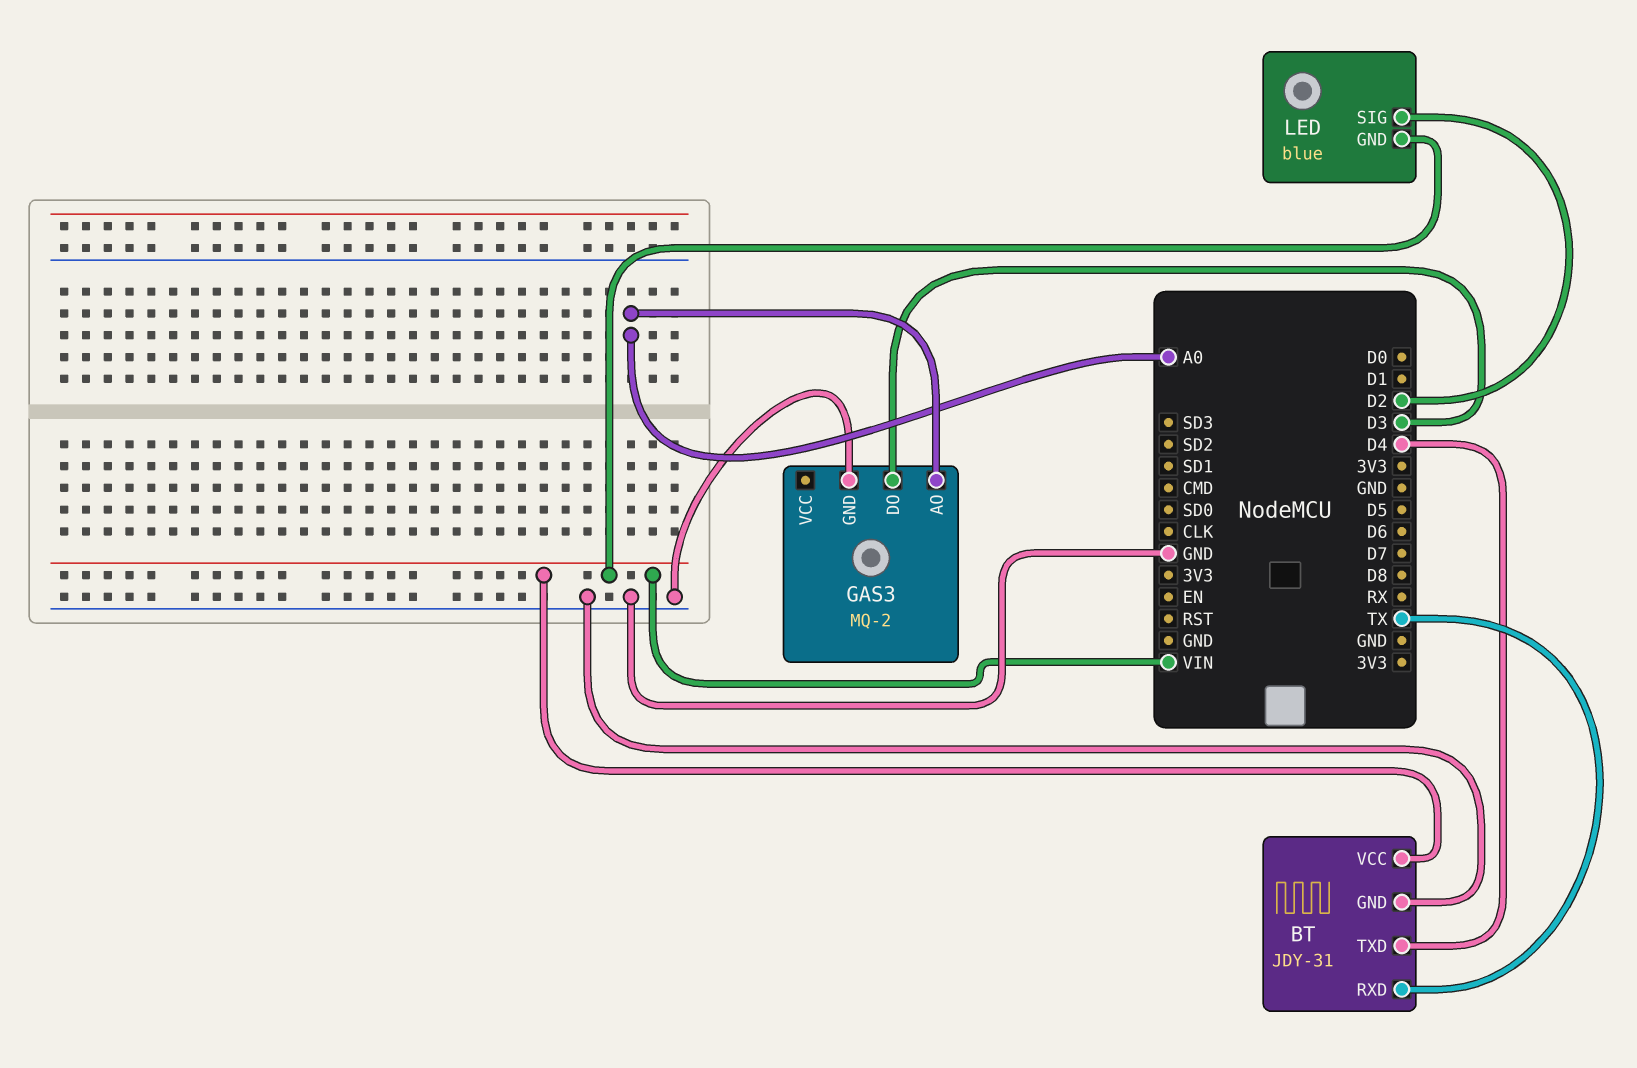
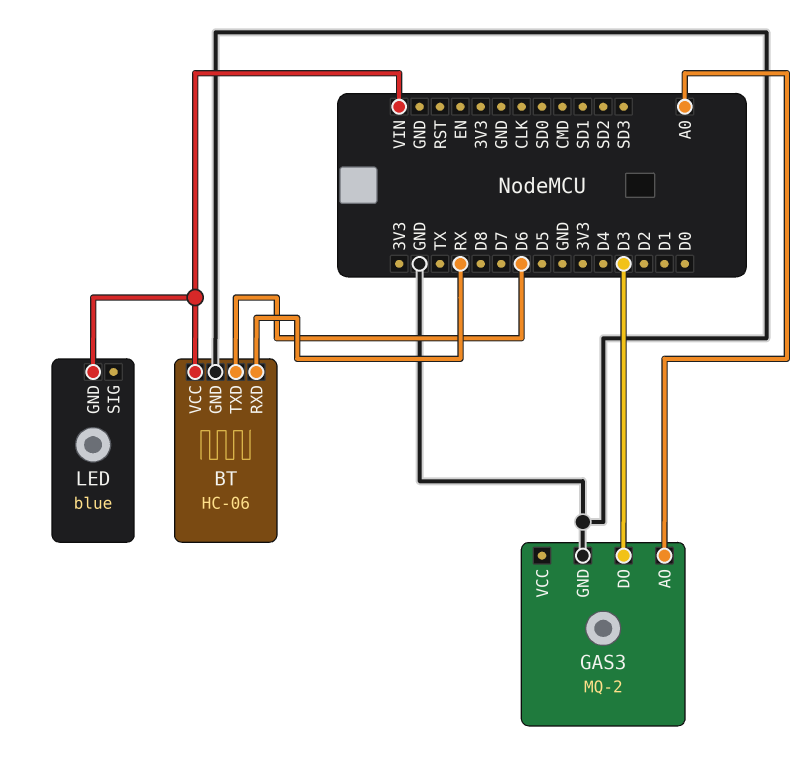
BT: JDY-31 -> HC-06
BT pin RXD: TX -> RX
BT pin TXD: D4 -> D6
LED pin SIG: D2 -> none

